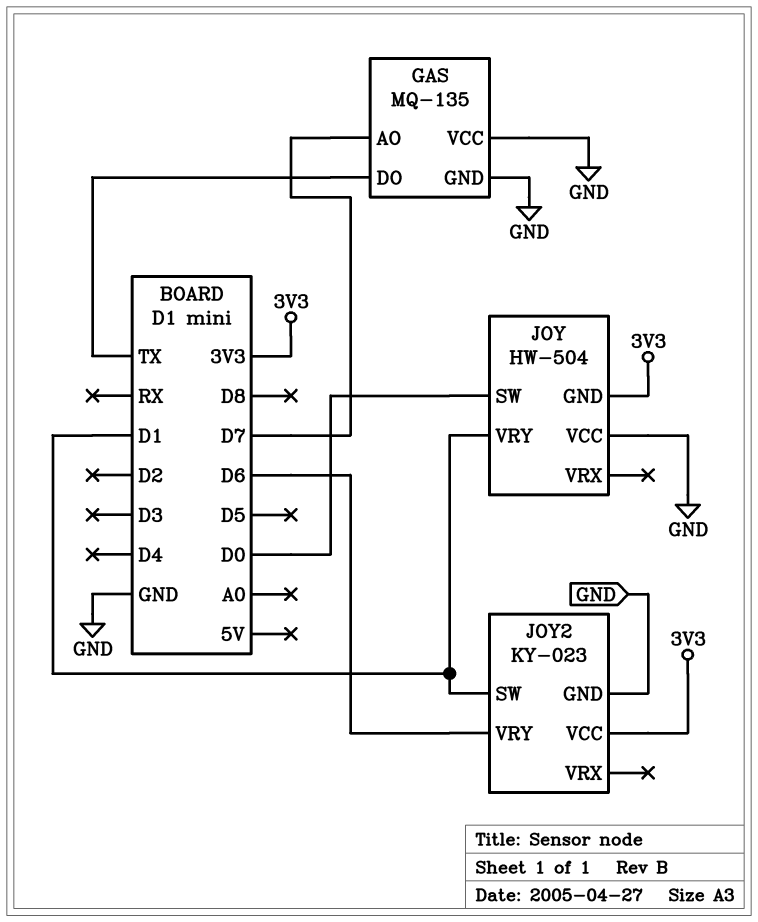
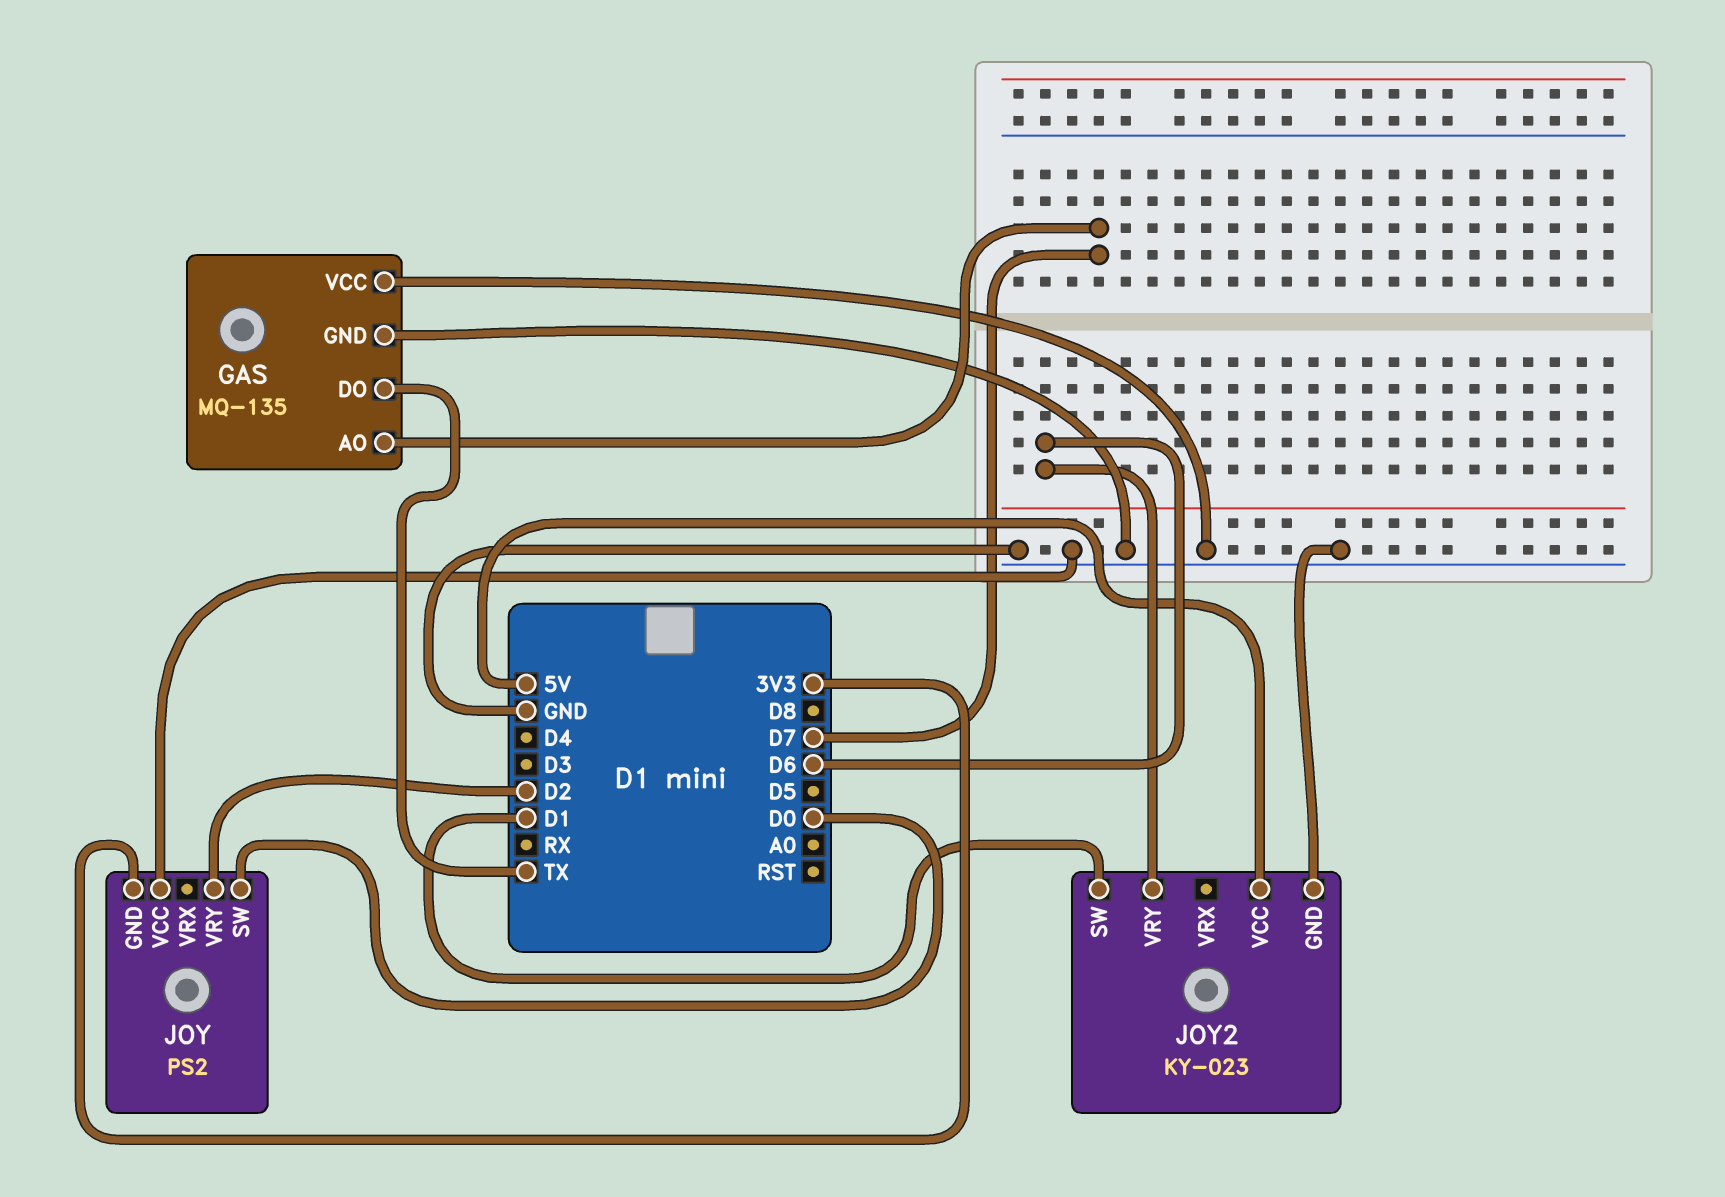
JOY: HW-504 -> PS2
JOY pin VRY: D1 -> D2
JOY2 pin VCC: 3V3 -> 5V

